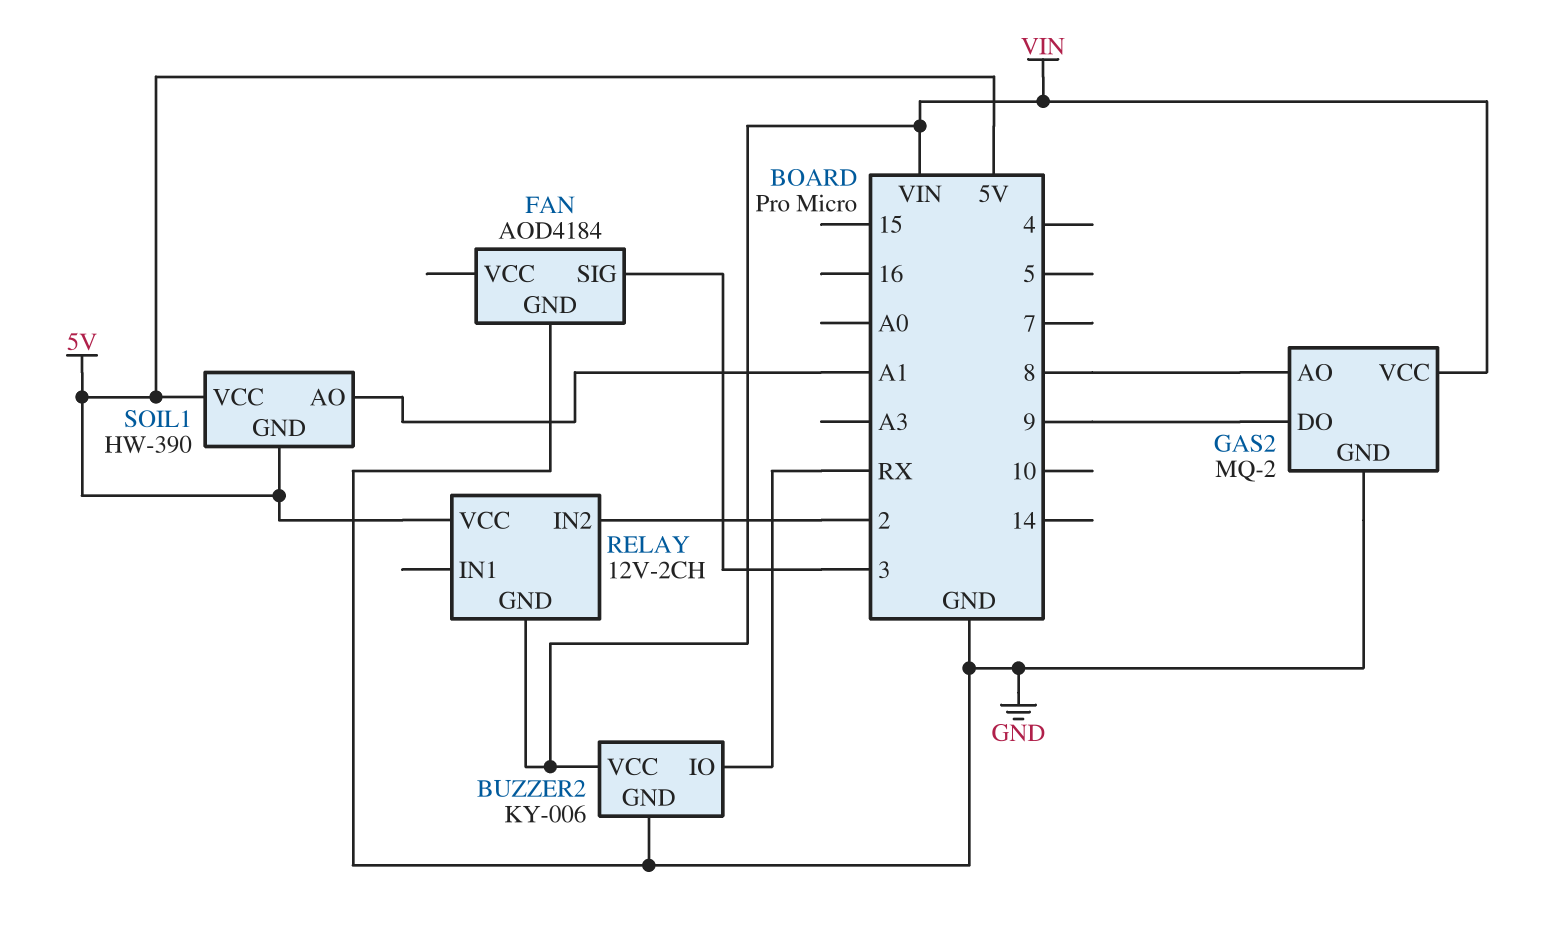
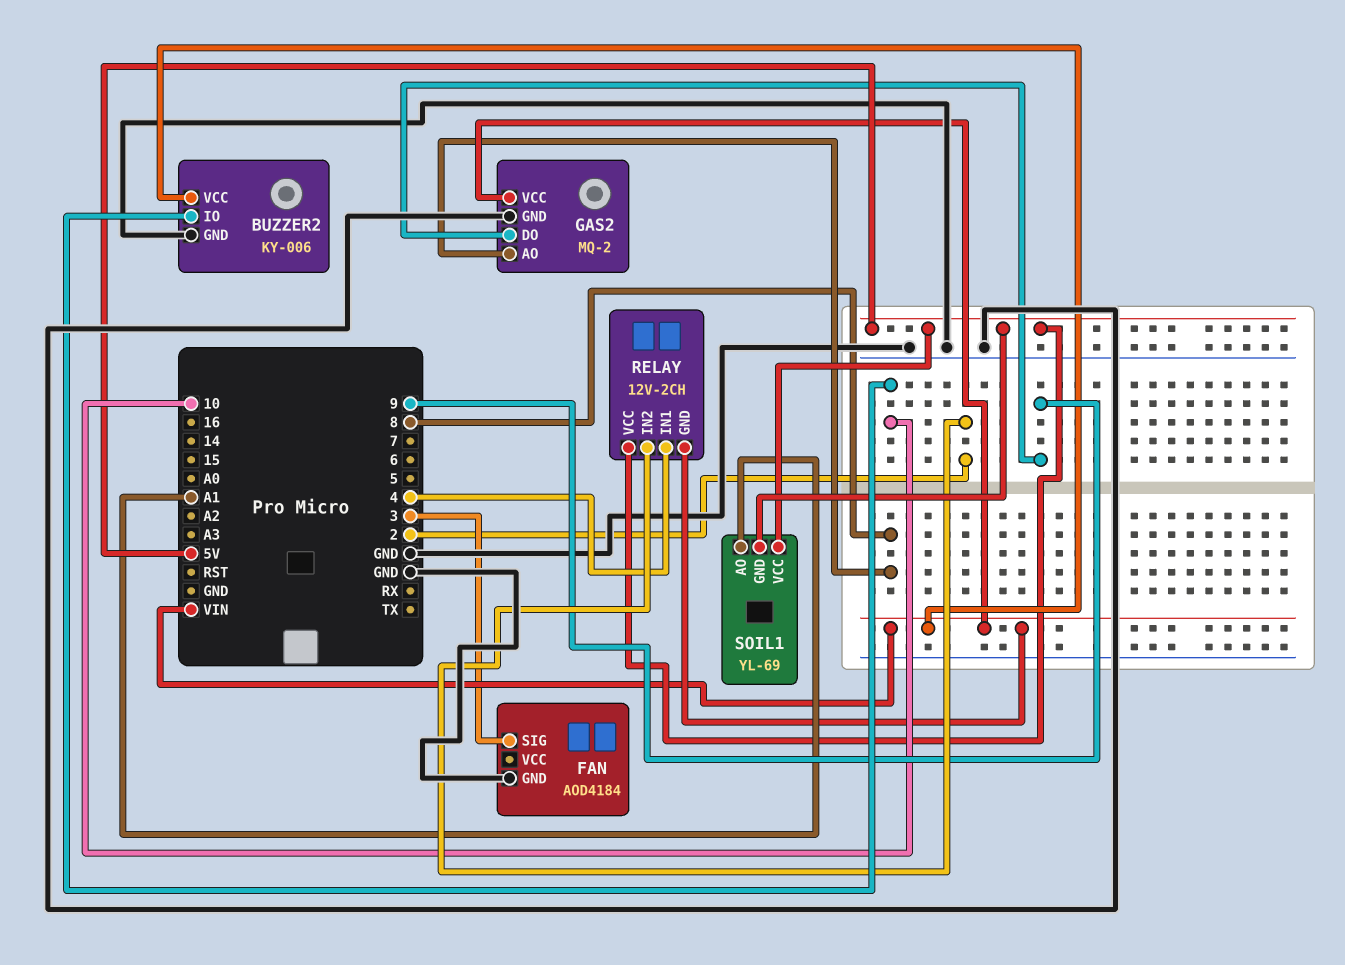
BUZZER2 pin IO: RX -> 10
RELAY pin IN1: none -> 4
SOIL1: HW-390 -> YL-69

